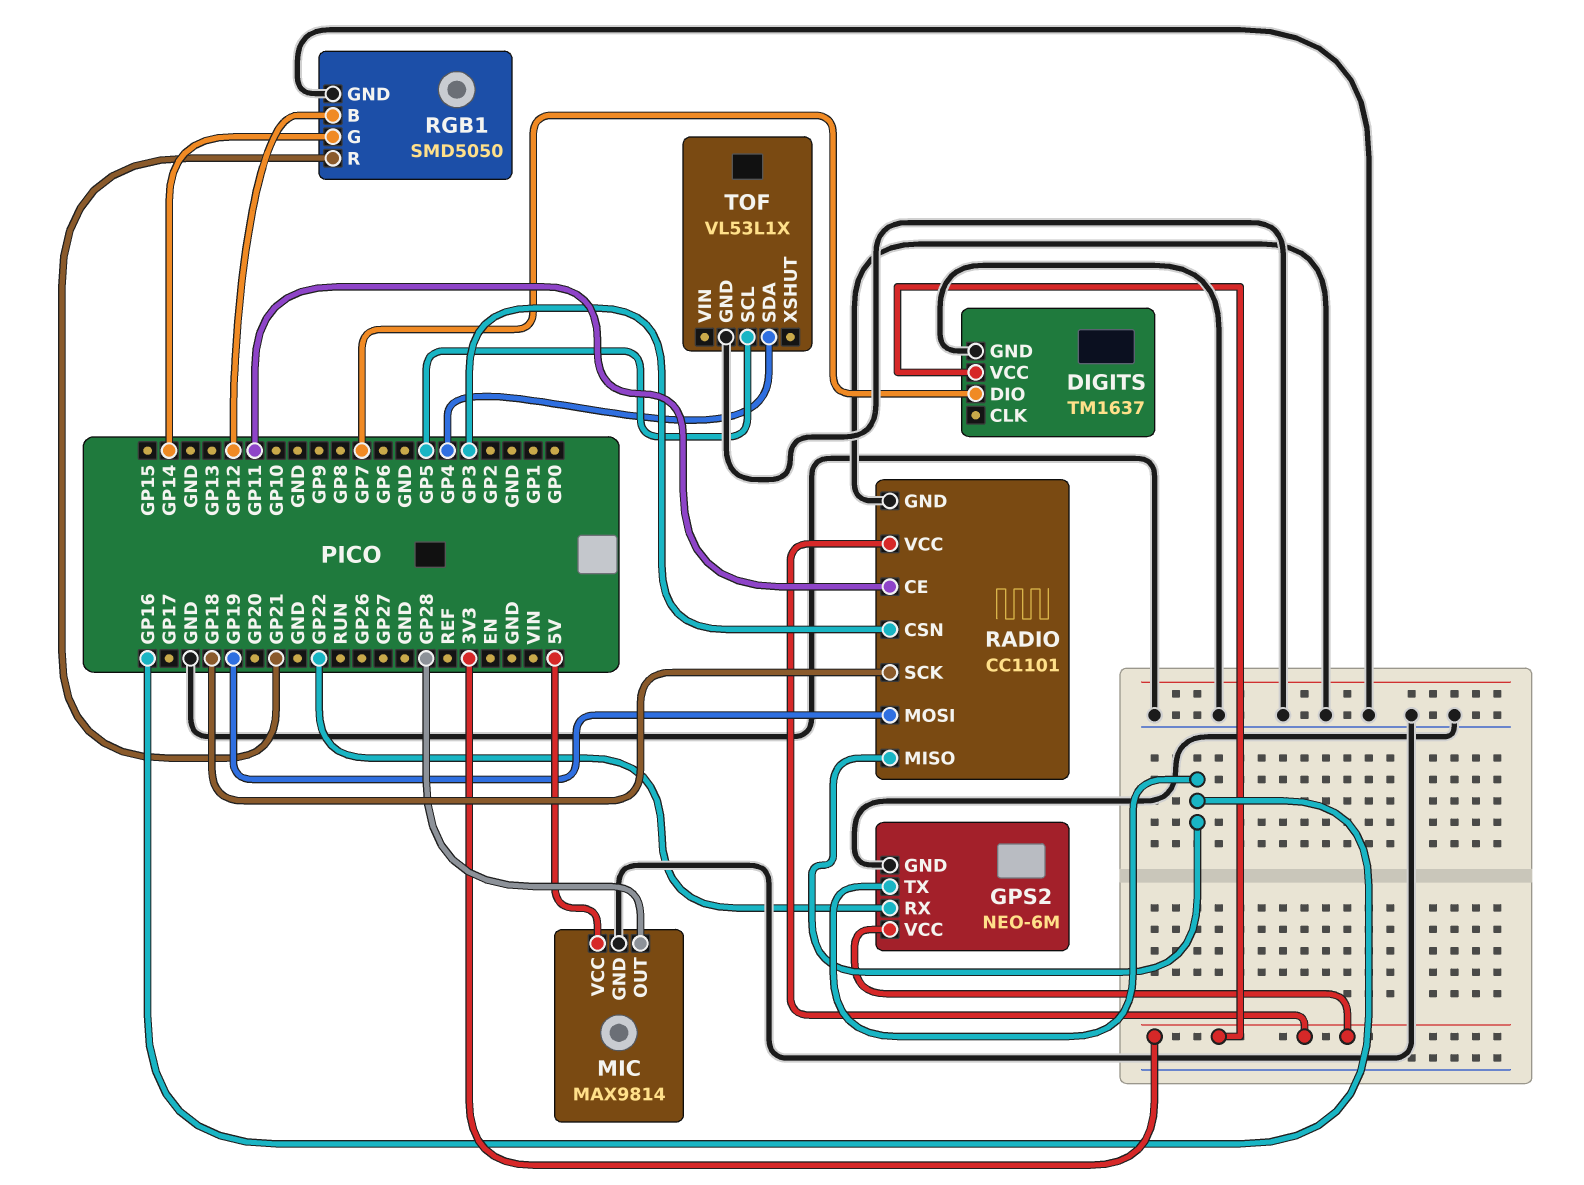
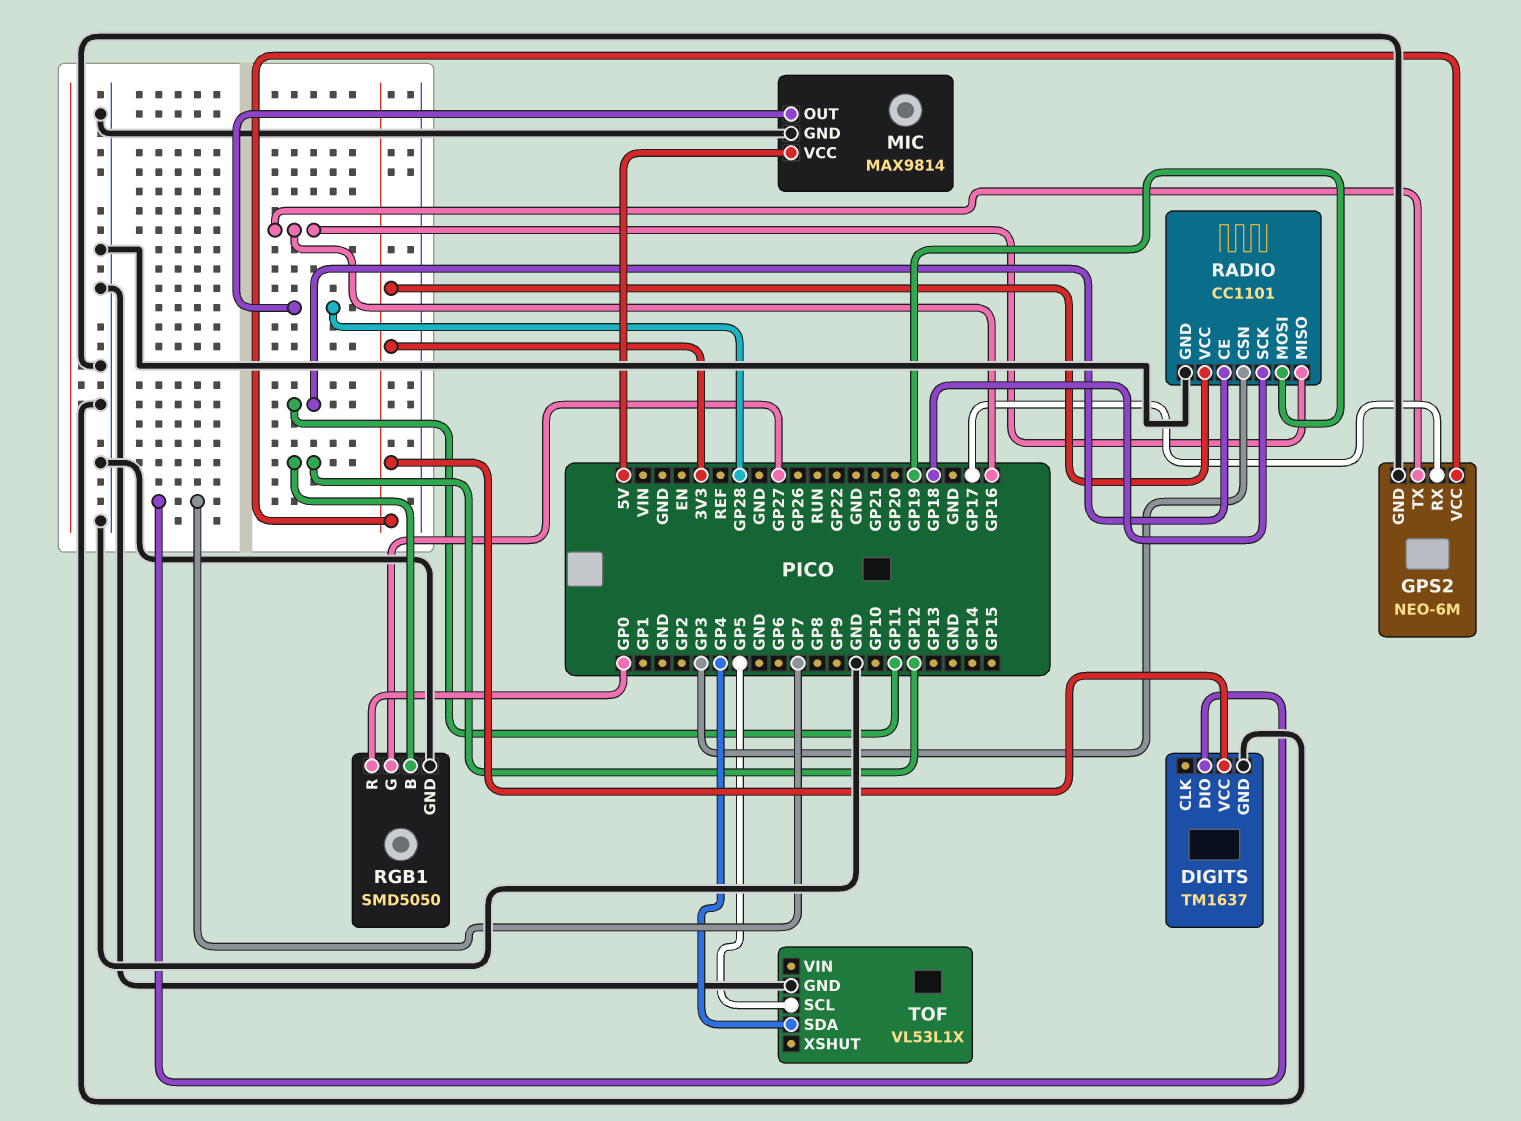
GPS2 pin RX: GP22 -> GP17
RGB1 pin G: GP14 -> GP27
RGB1 pin R: GP21 -> GP0

